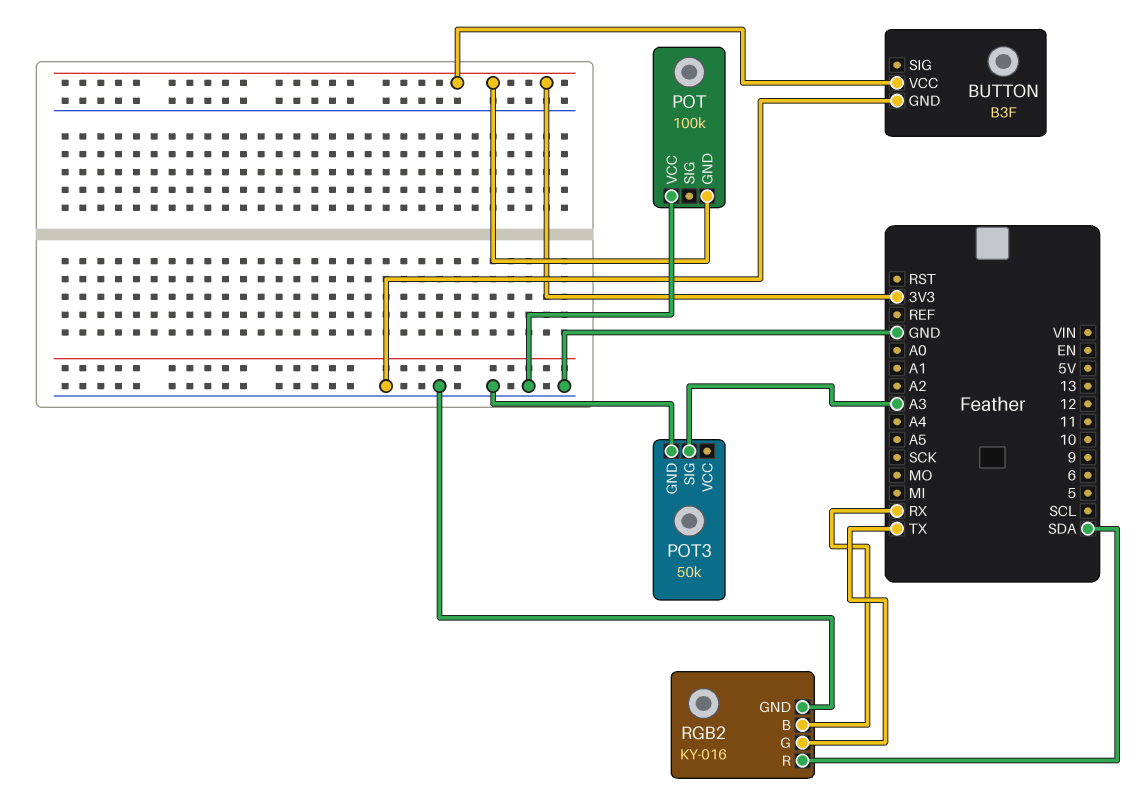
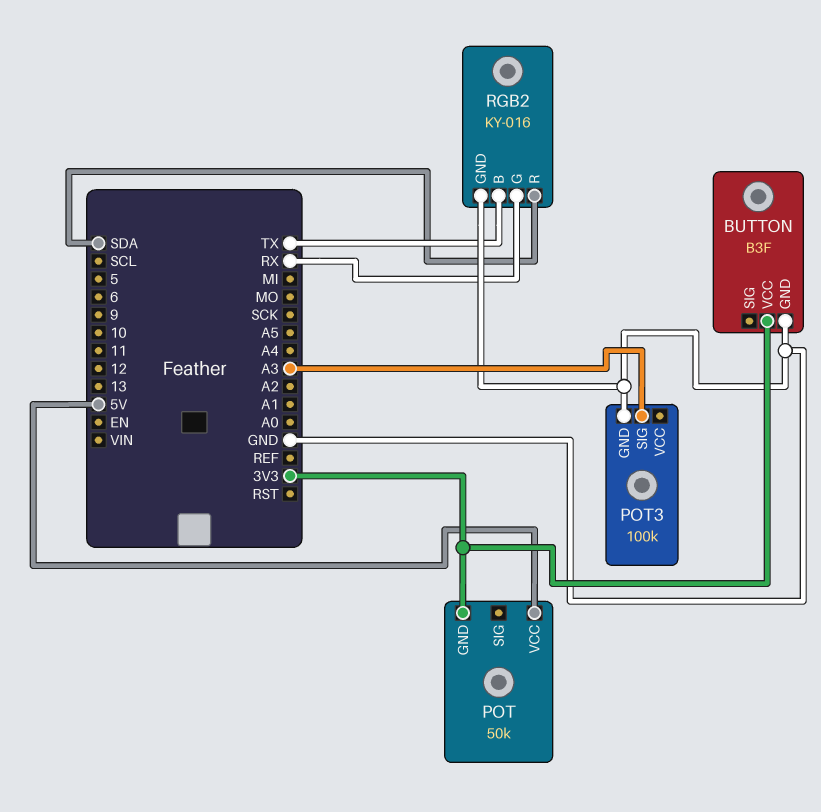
POT: 100k -> 50k
POT pin VCC: GND -> 5V
POT3: 50k -> 100k
RGB2 pin B: RX -> TX
RGB2 pin G: TX -> RX

